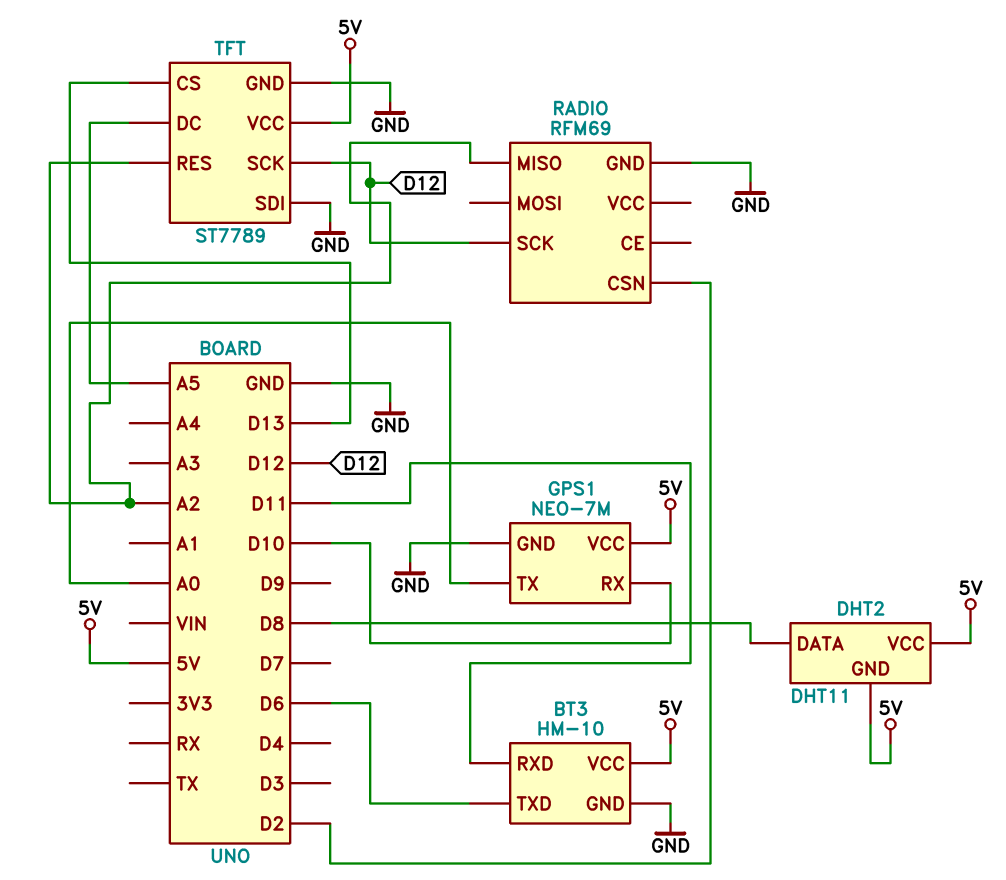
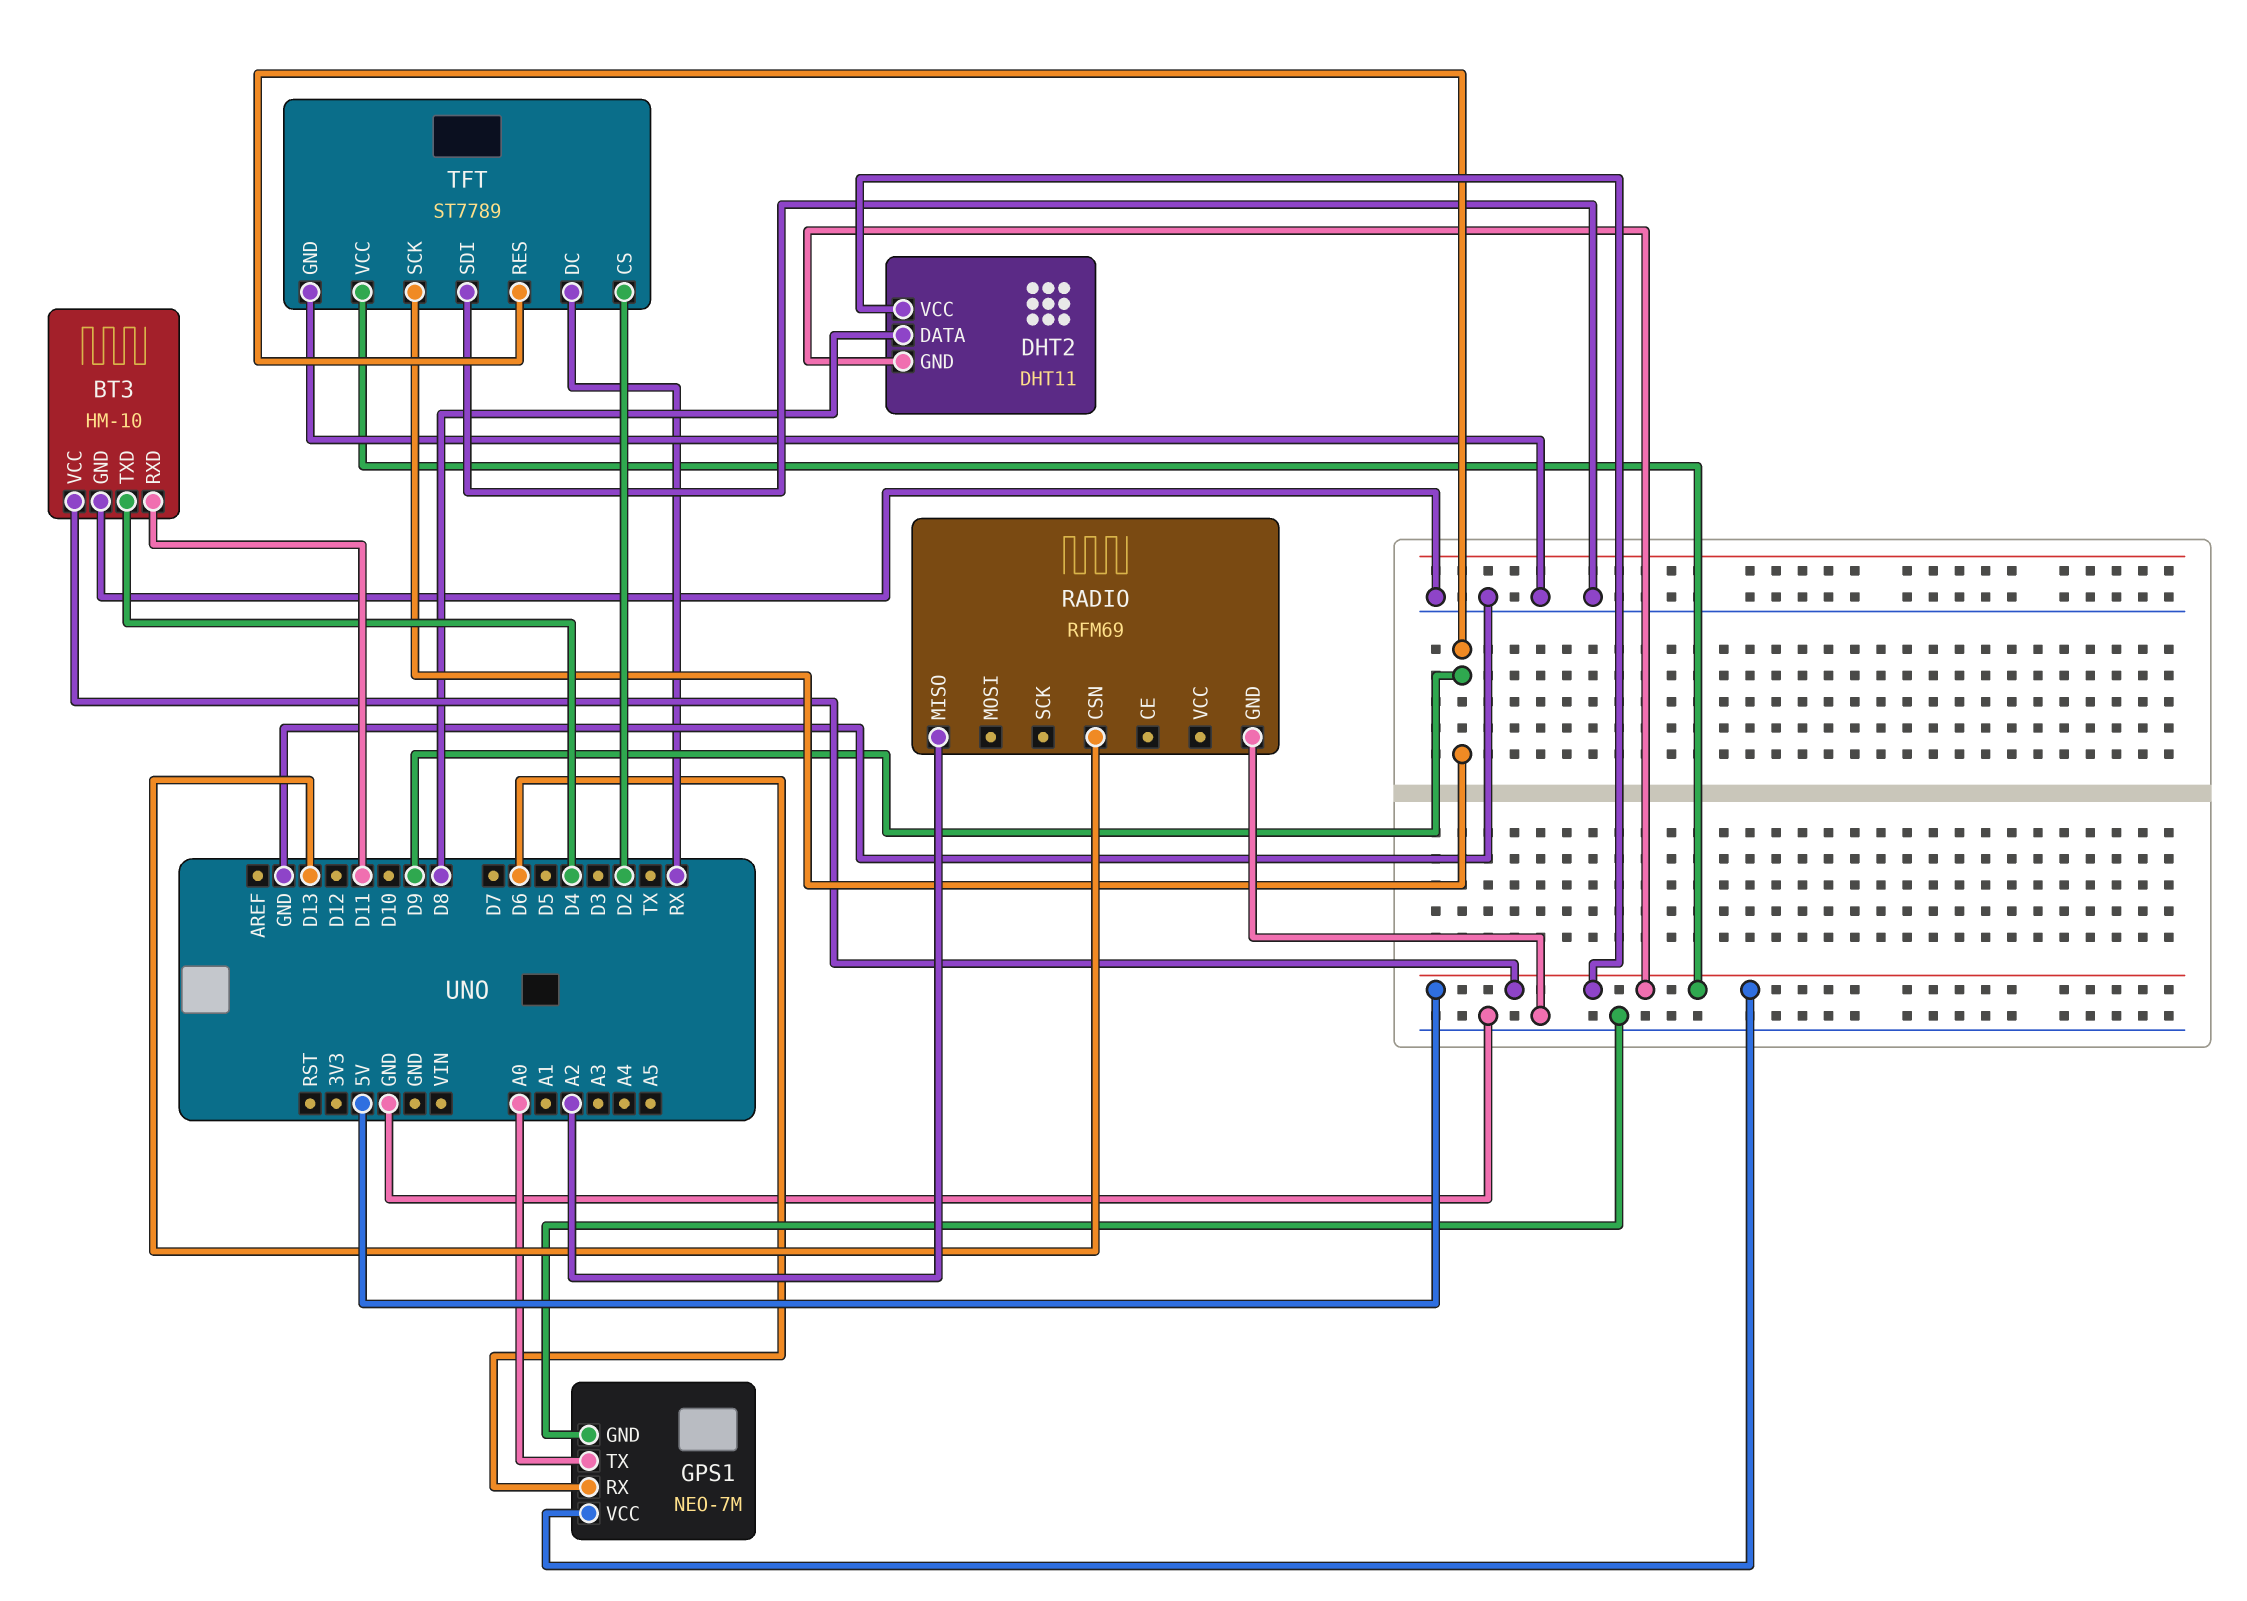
BT3 pin TXD: D6 -> D4
GPS1 pin RX: D10 -> D6
RADIO pin CSN: D2 -> D13
RADIO pin SCK: D12 -> none
TFT pin CS: D13 -> D2
TFT pin DC: A5 -> RX
TFT pin RES: A2 -> D9
TFT pin SCK: D12 -> D9

